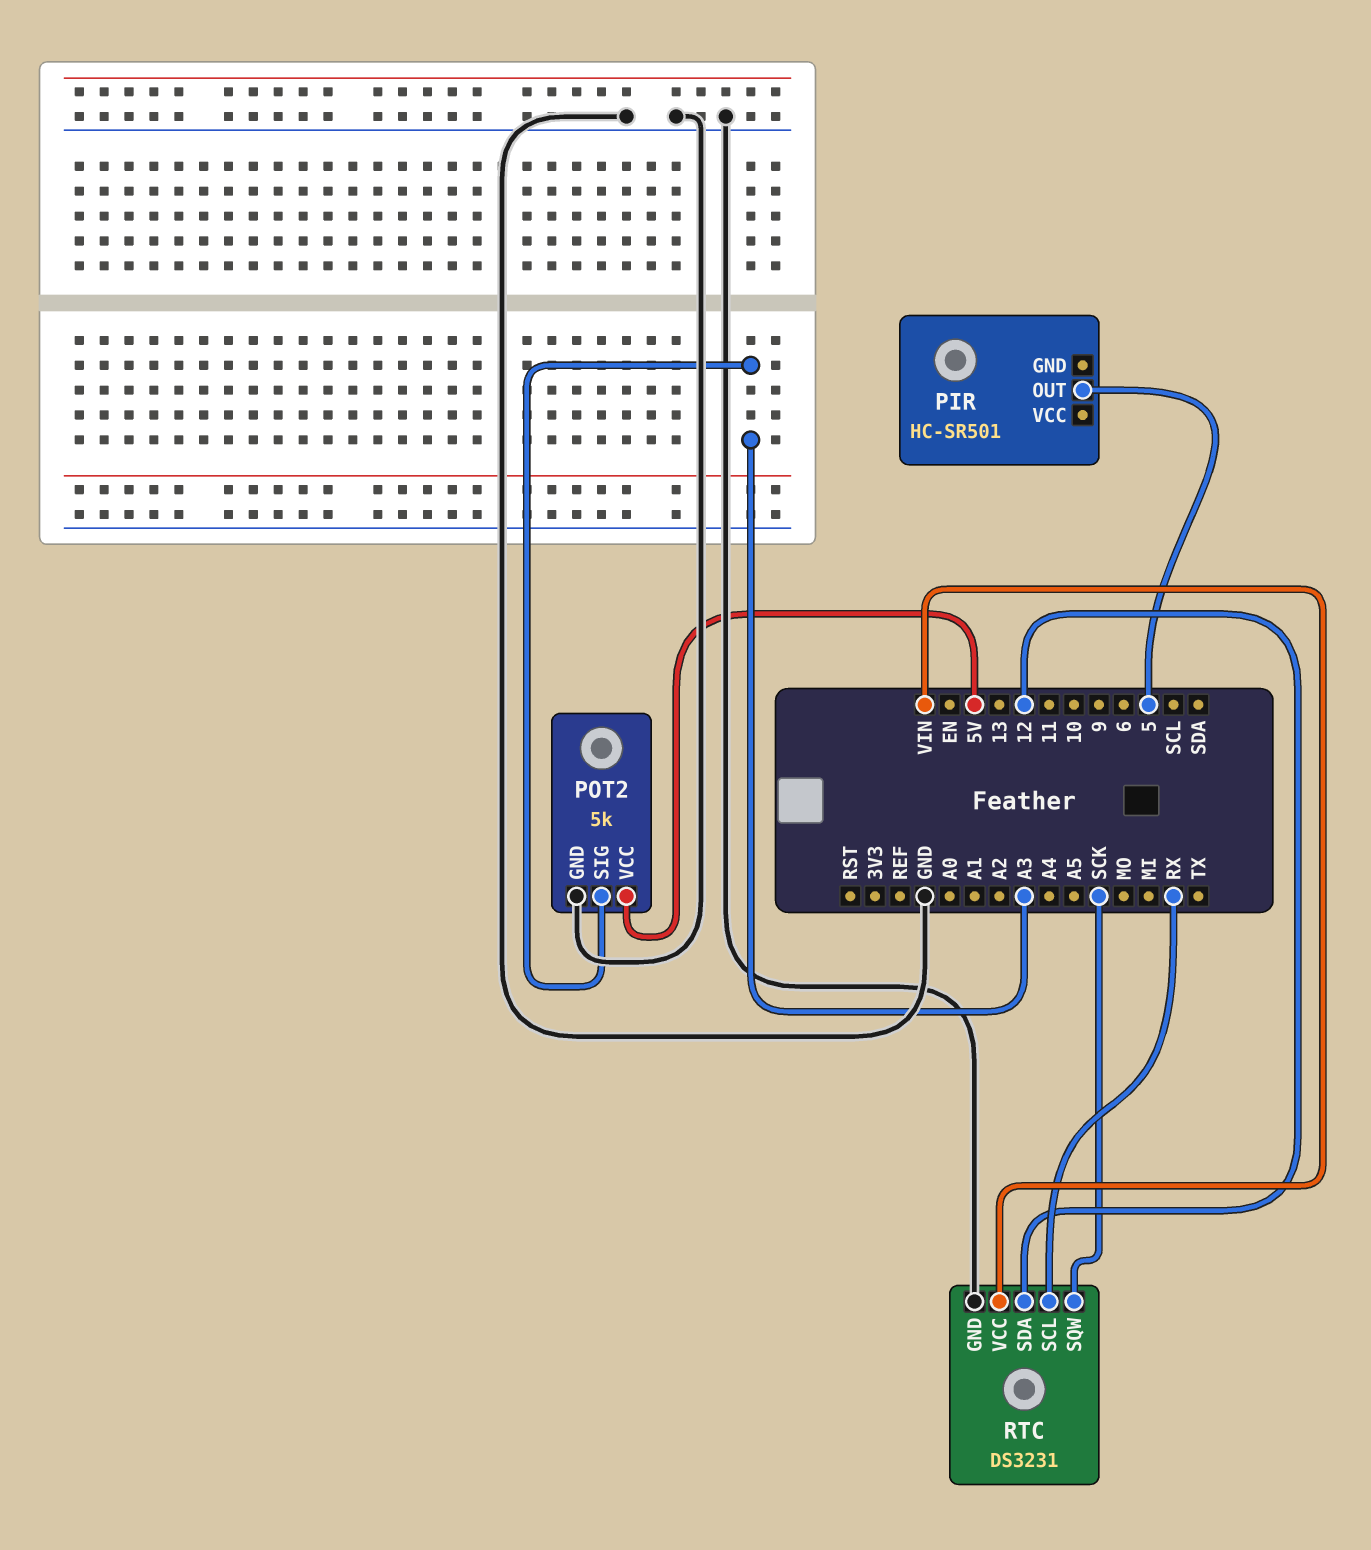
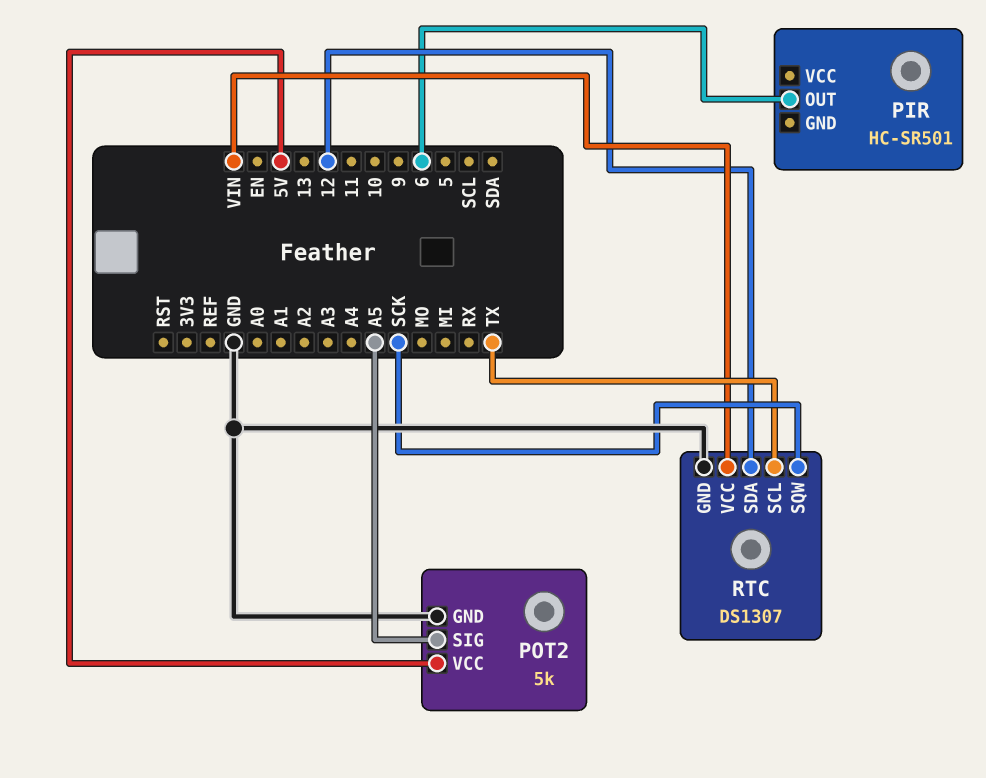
PIR pin OUT: 5 -> 6
POT2 pin SIG: A3 -> A5
RTC: DS3231 -> DS1307
RTC pin SCL: RX -> TX

